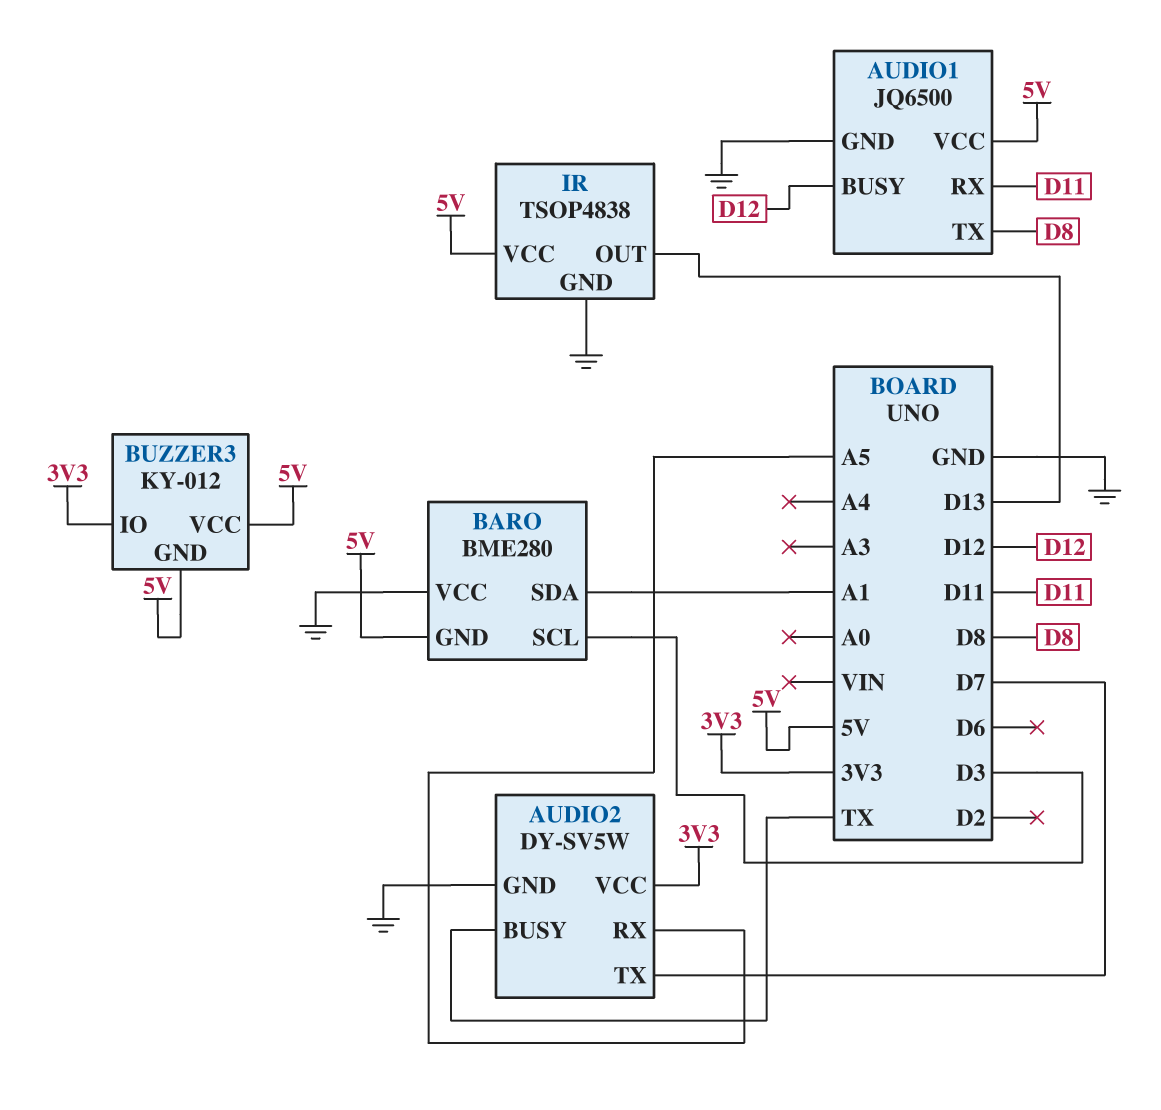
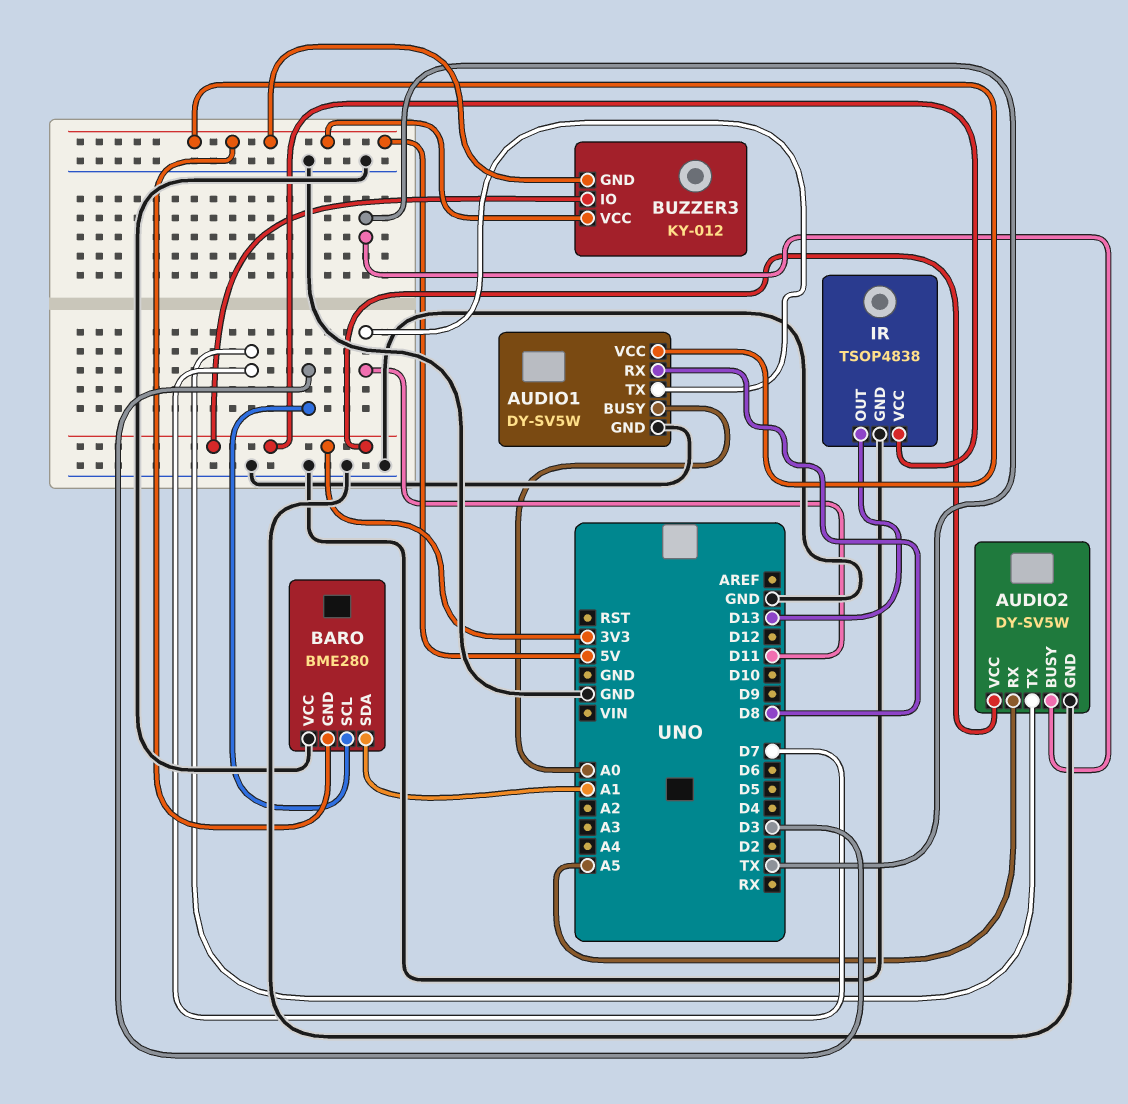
AUDIO1: JQ6500 -> DY-SV5W
AUDIO1 pin BUSY: D12 -> A0
AUDIO1 pin RX: D11 -> D8
AUDIO1 pin TX: D8 -> D11
IR pin VCC: 5V -> 3V3

